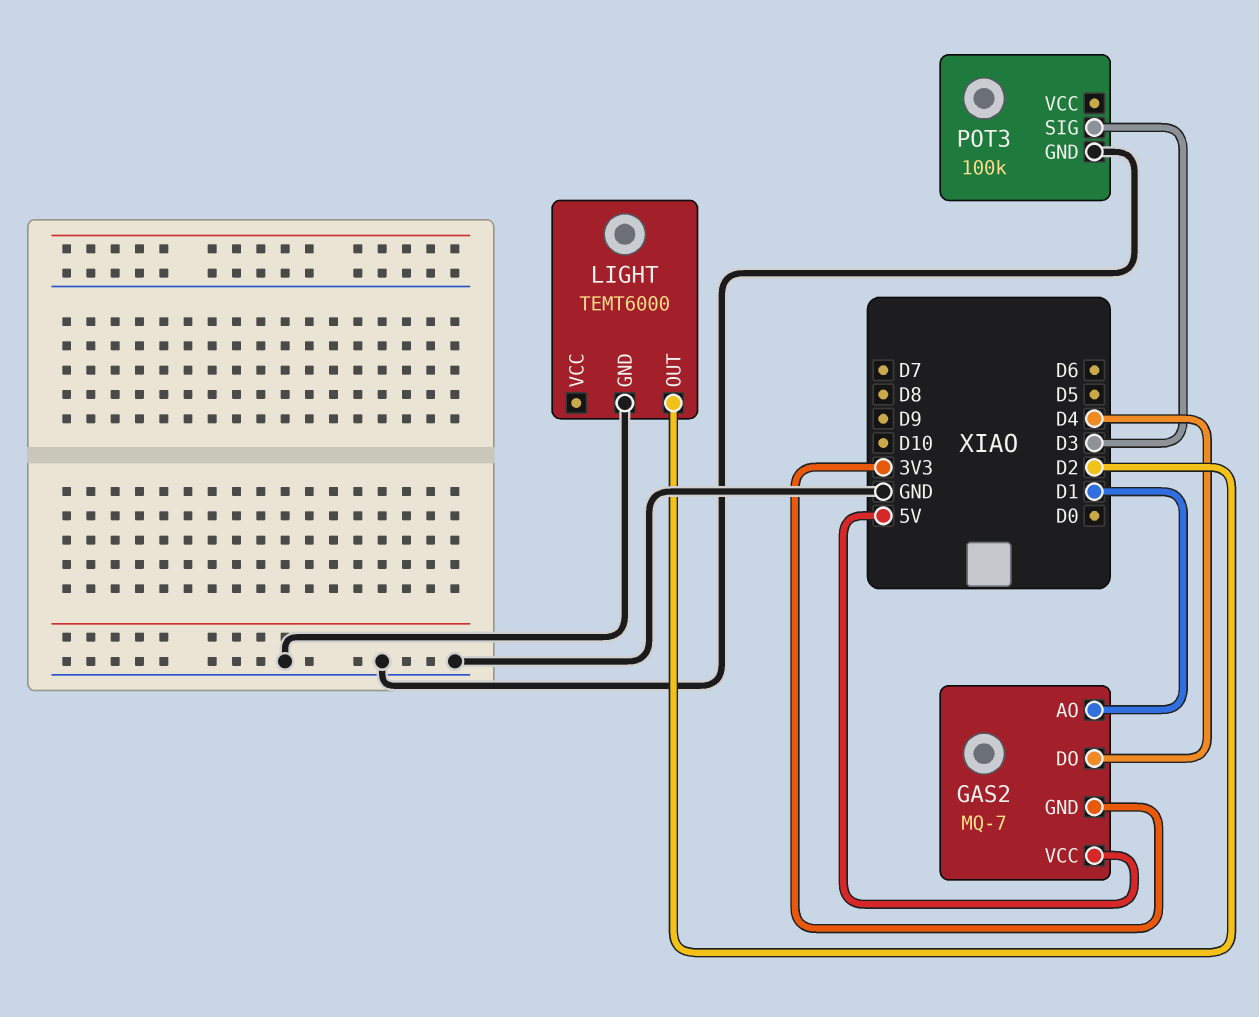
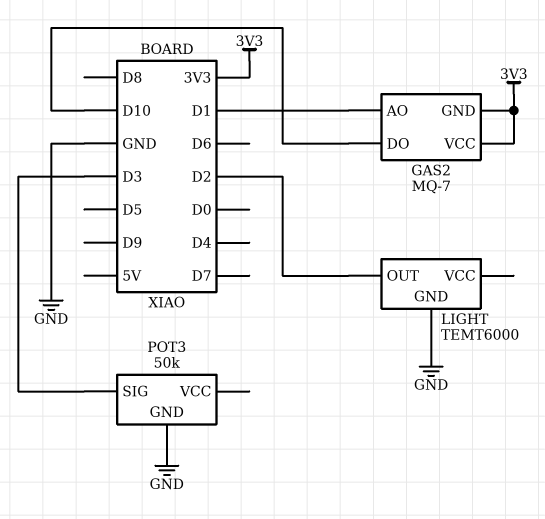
GAS2 pin DO: D4 -> D10
GAS2 pin VCC: 5V -> 3V3
POT3: 100k -> 50k

